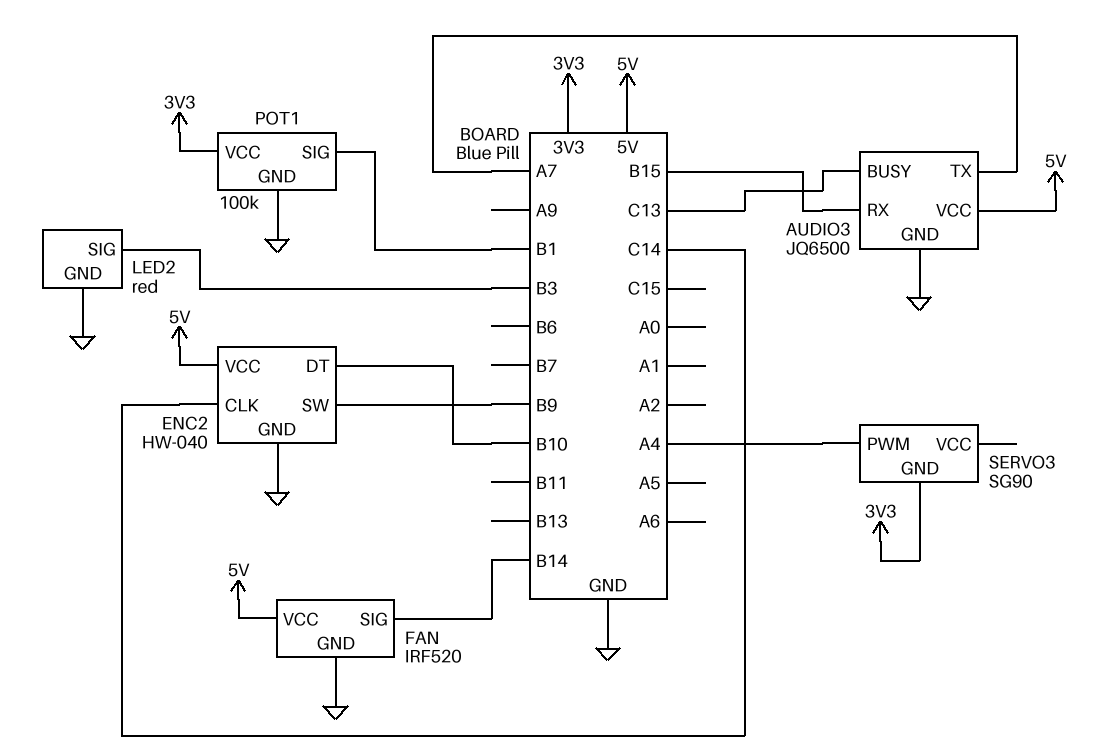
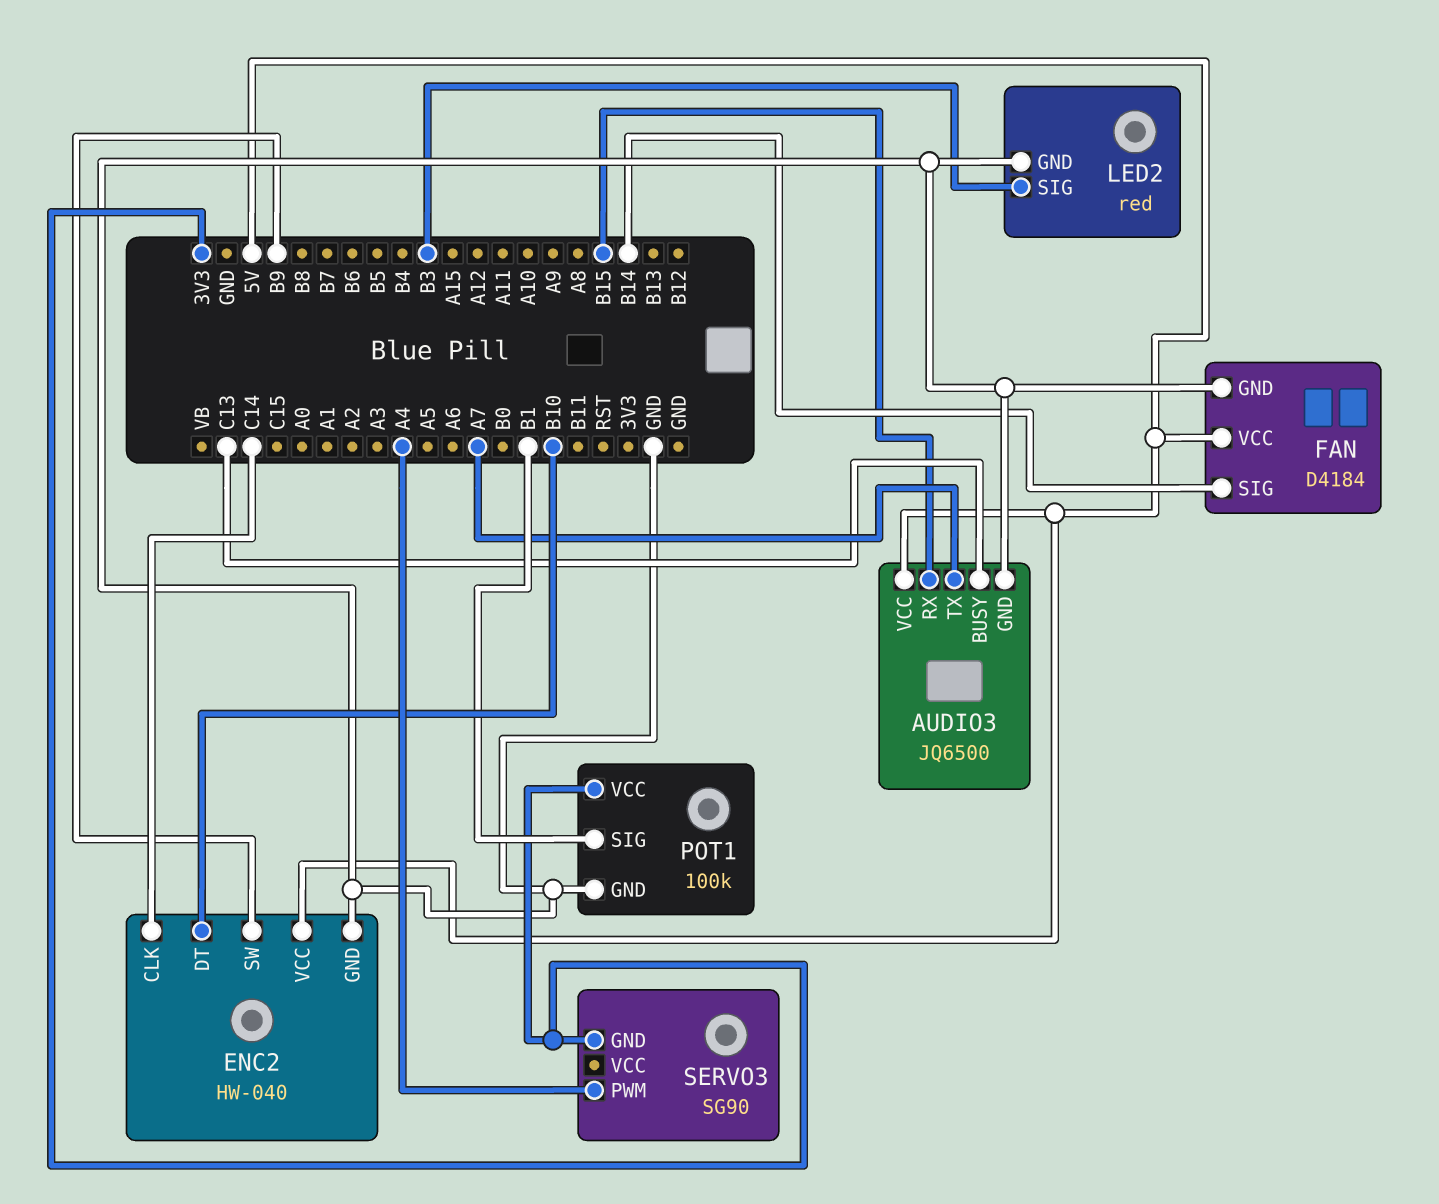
FAN: IRF520 -> D4184

